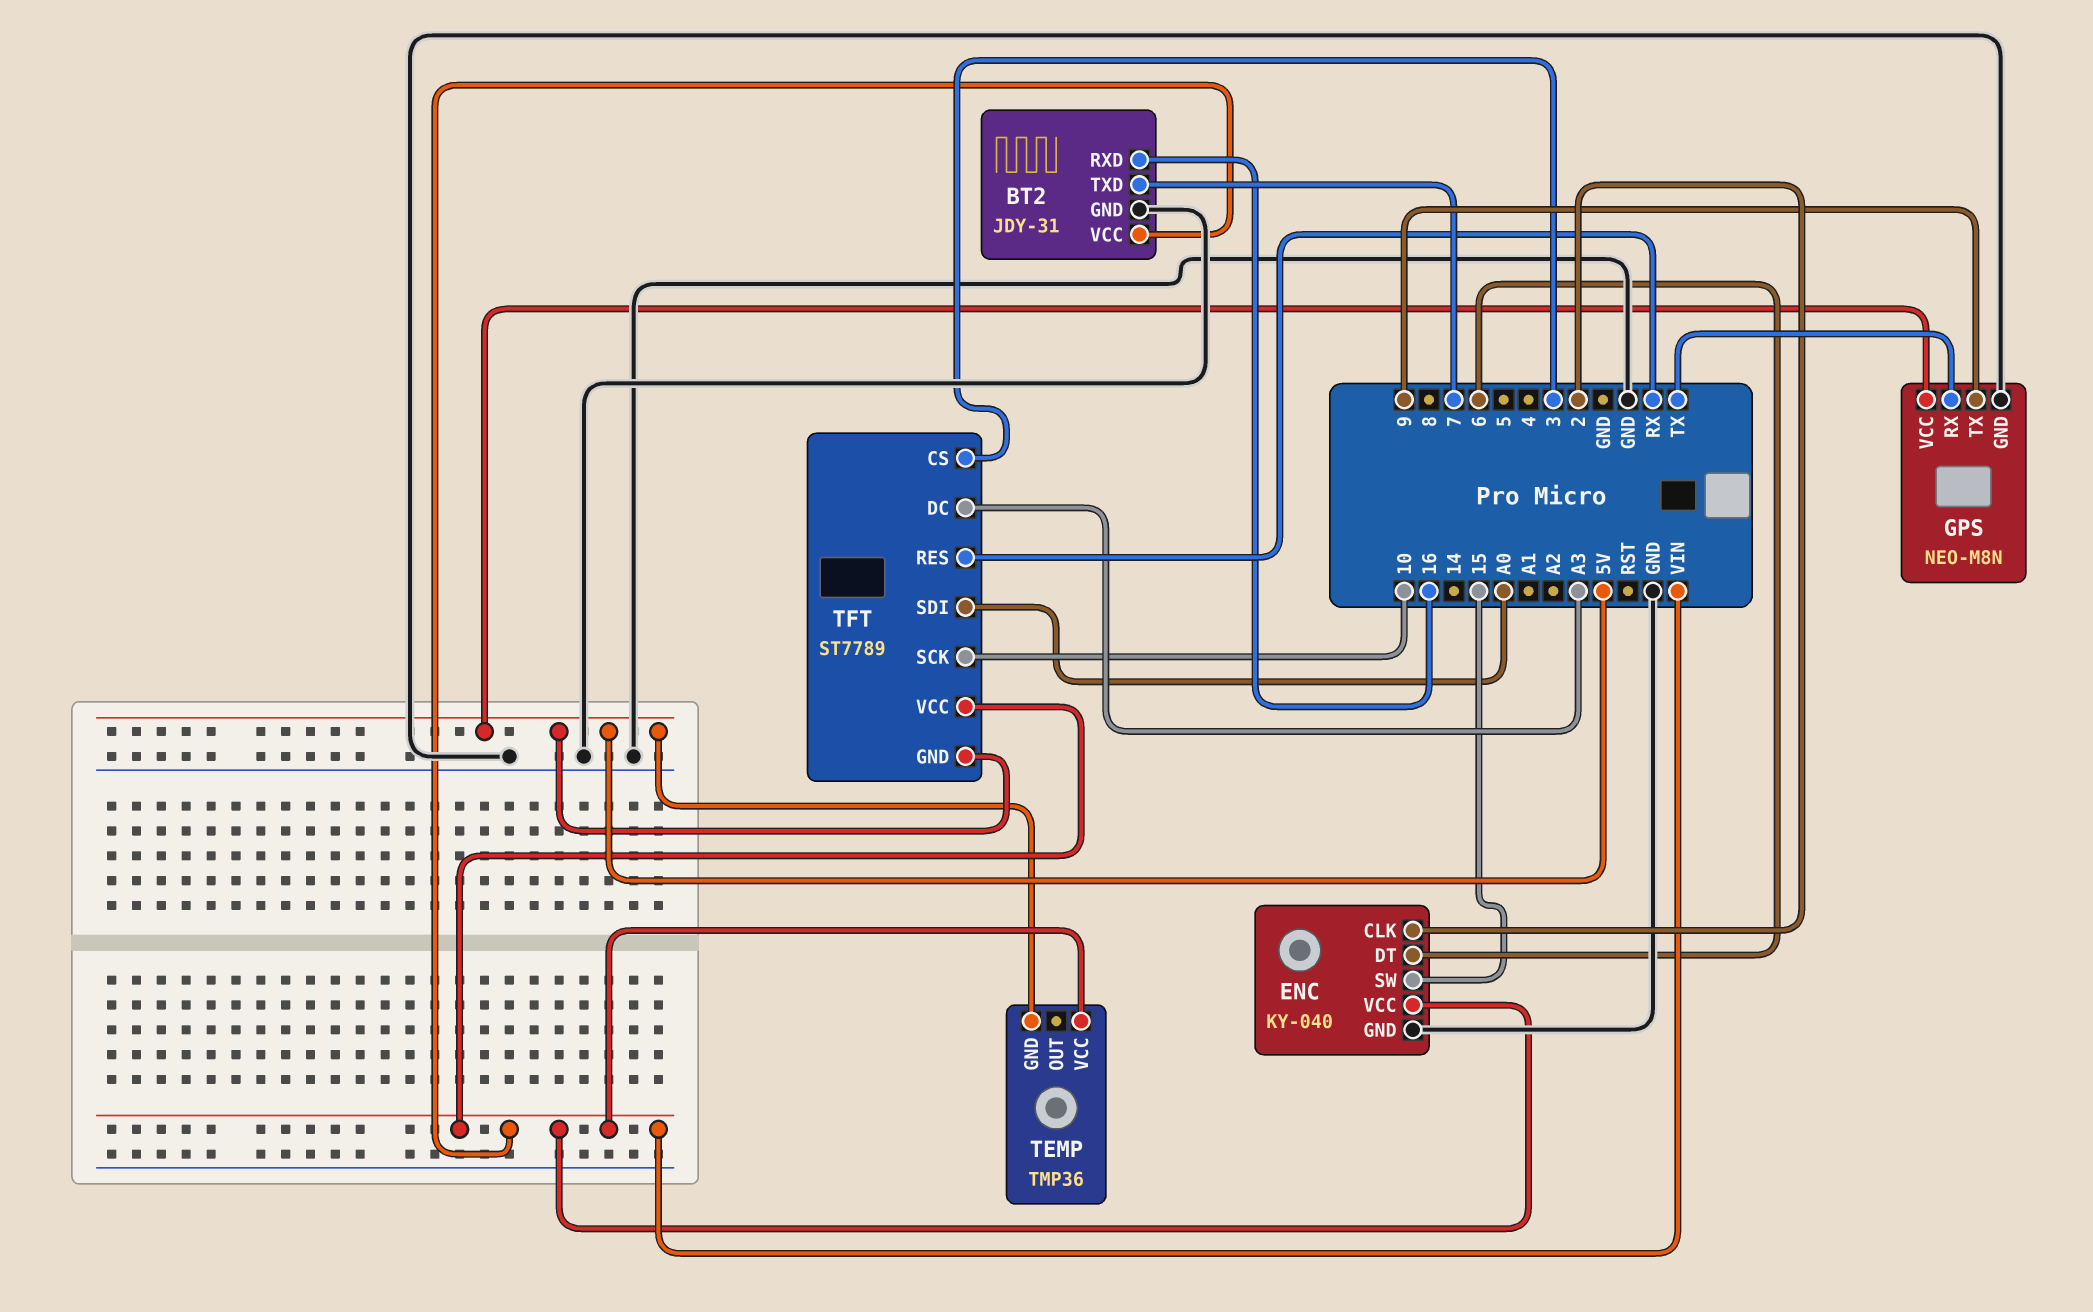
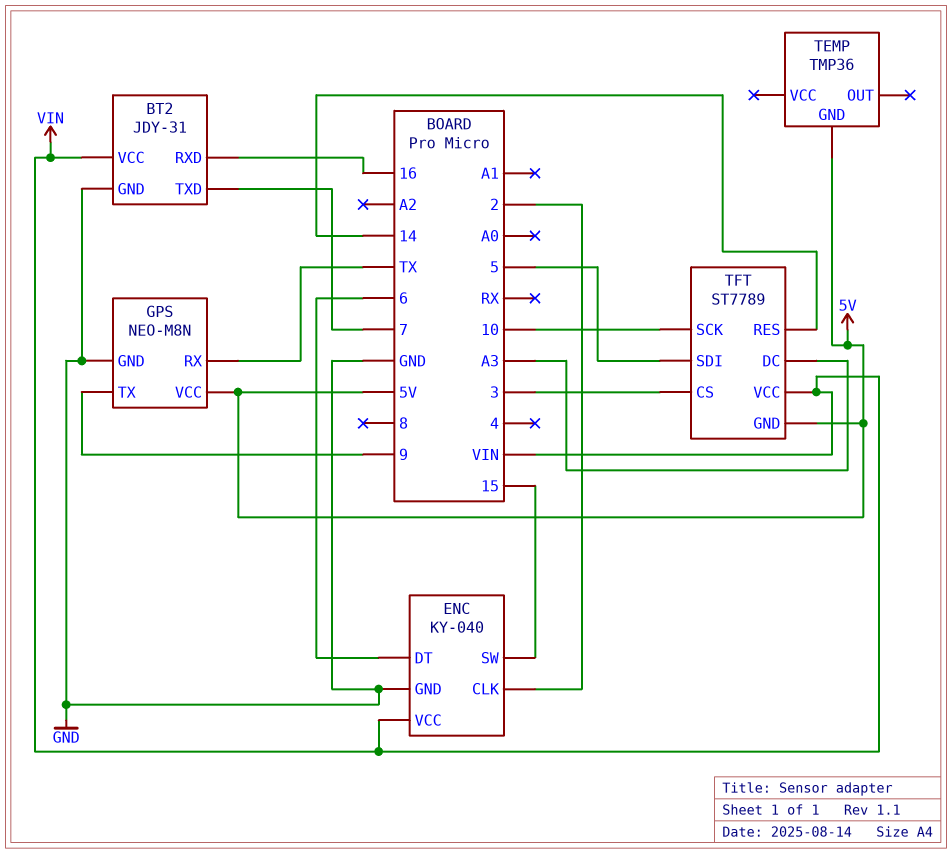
TEMP pin VCC: VIN -> none
TFT pin RES: RX -> 14
TFT pin SDI: A0 -> 5

